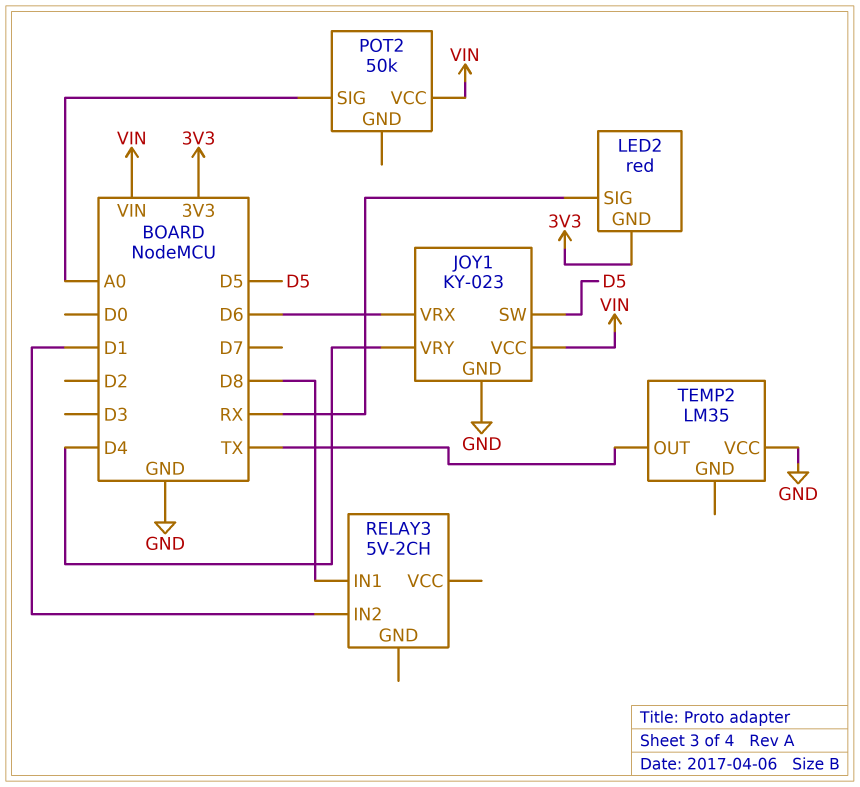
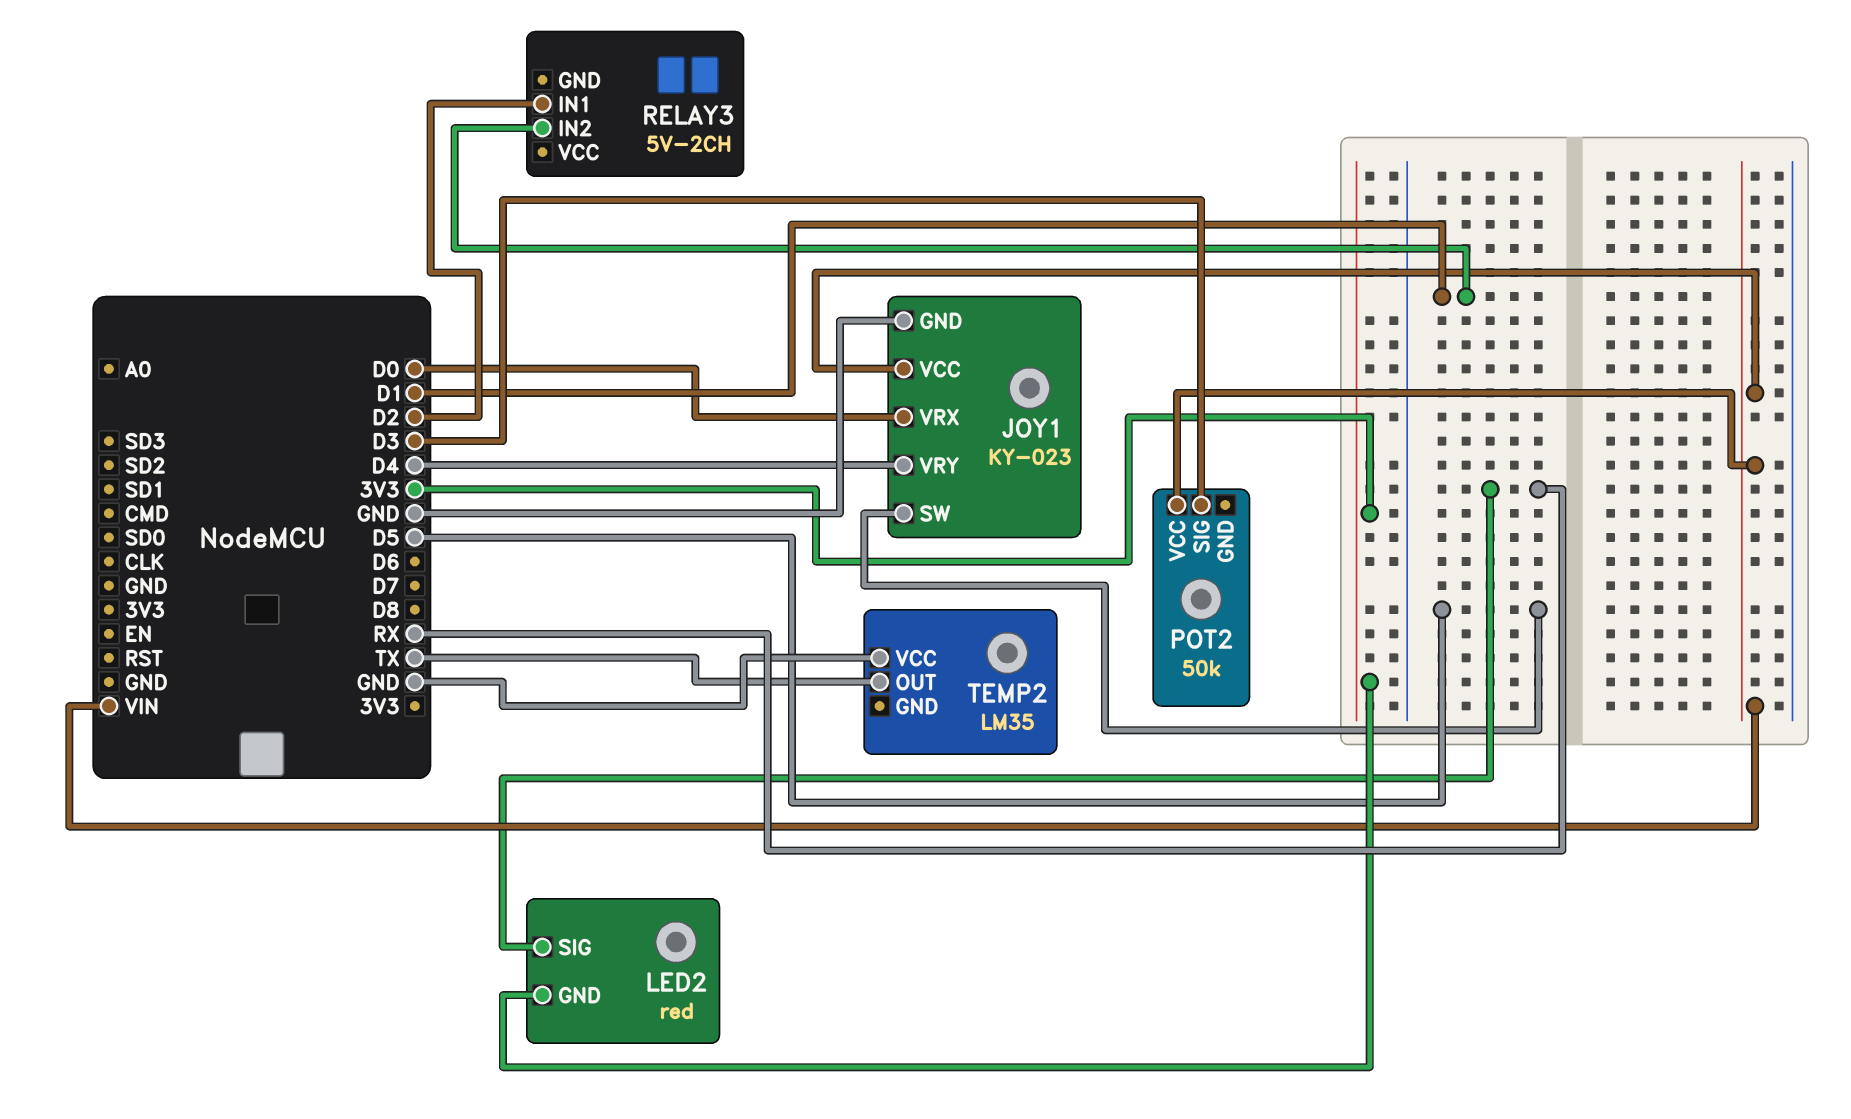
JOY1 pin VRX: D6 -> D0
POT2 pin SIG: A0 -> D3
RELAY3 pin IN1: D8 -> D2

